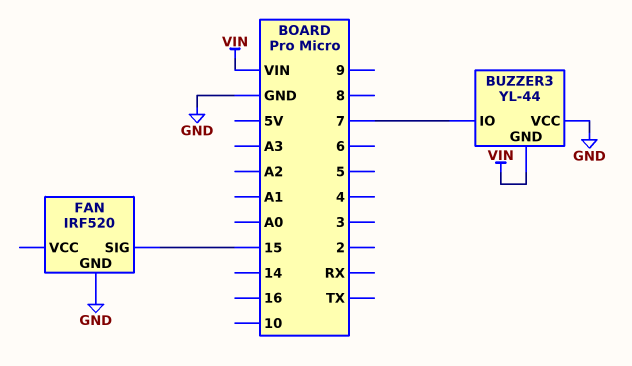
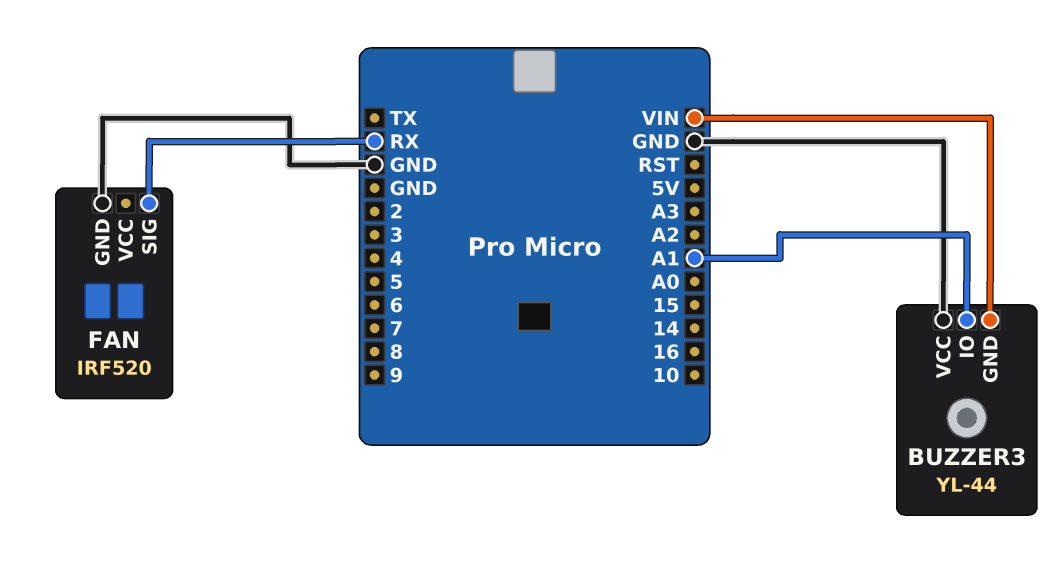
BUZZER3 pin IO: 7 -> A1
FAN pin SIG: 15 -> RX

